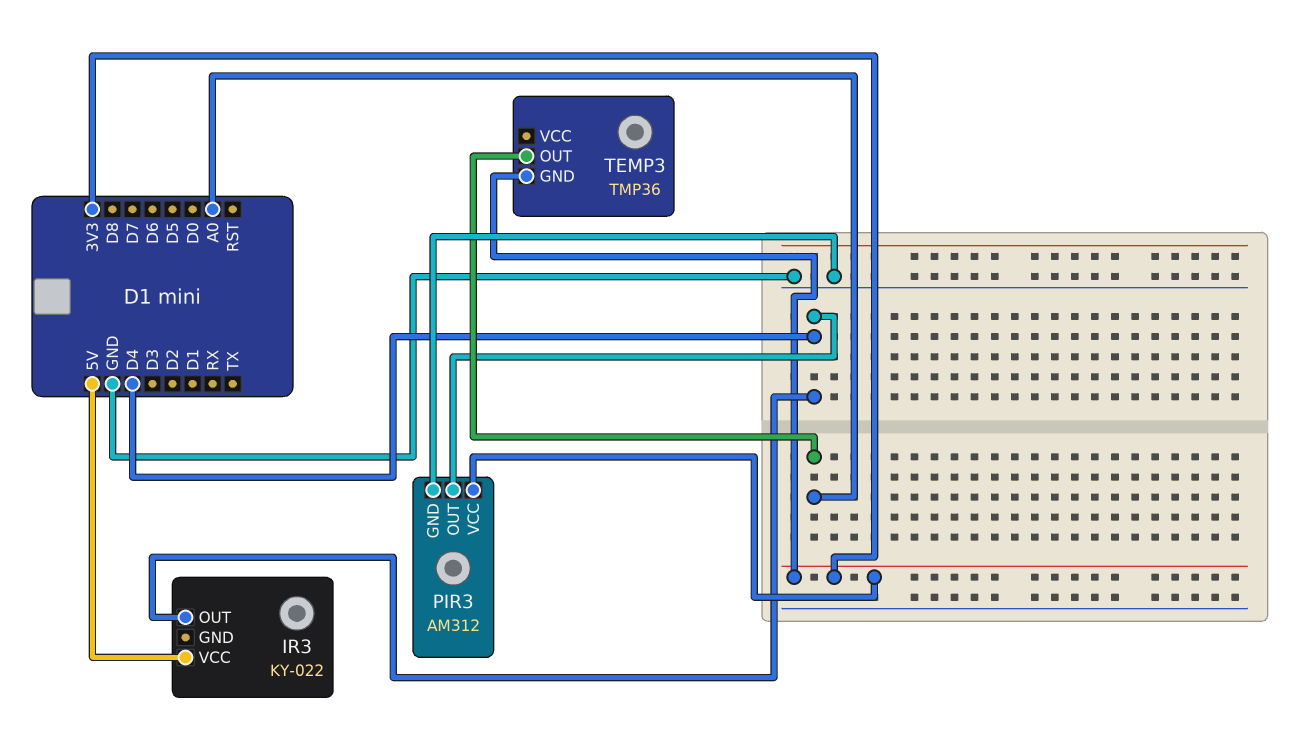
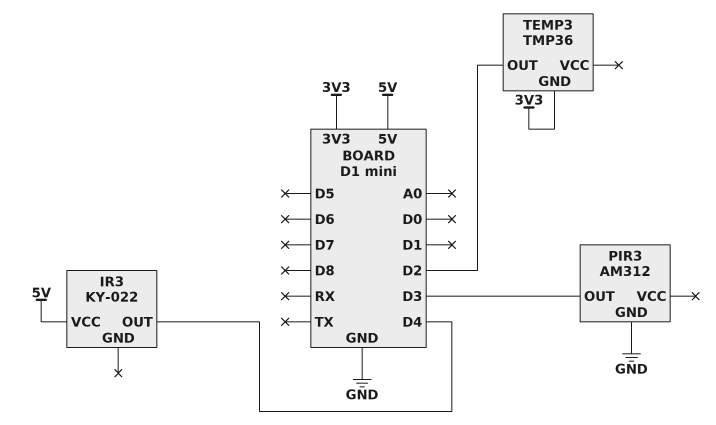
PIR3 pin OUT: D4 -> D3
PIR3 pin VCC: 3V3 -> none
TEMP3 pin OUT: A0 -> D2

